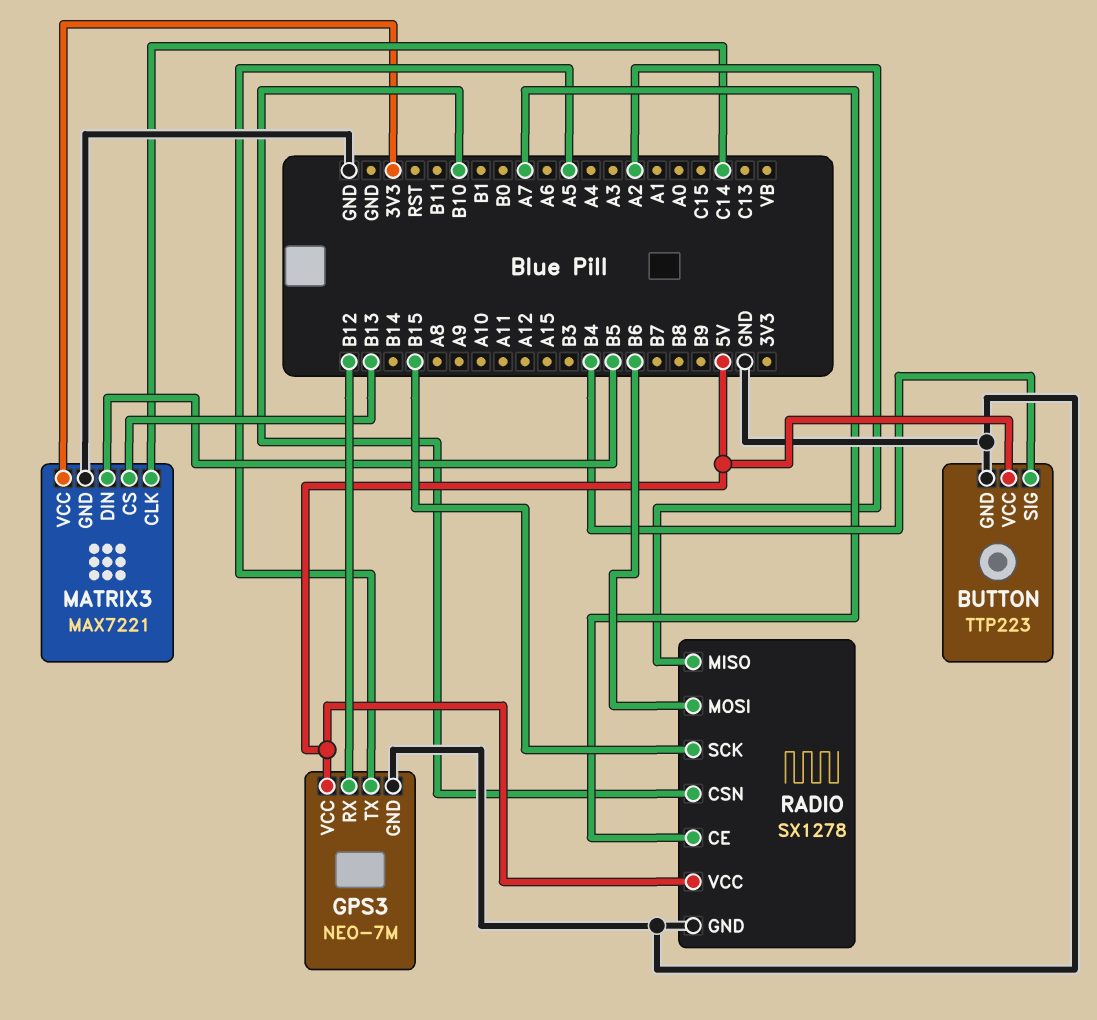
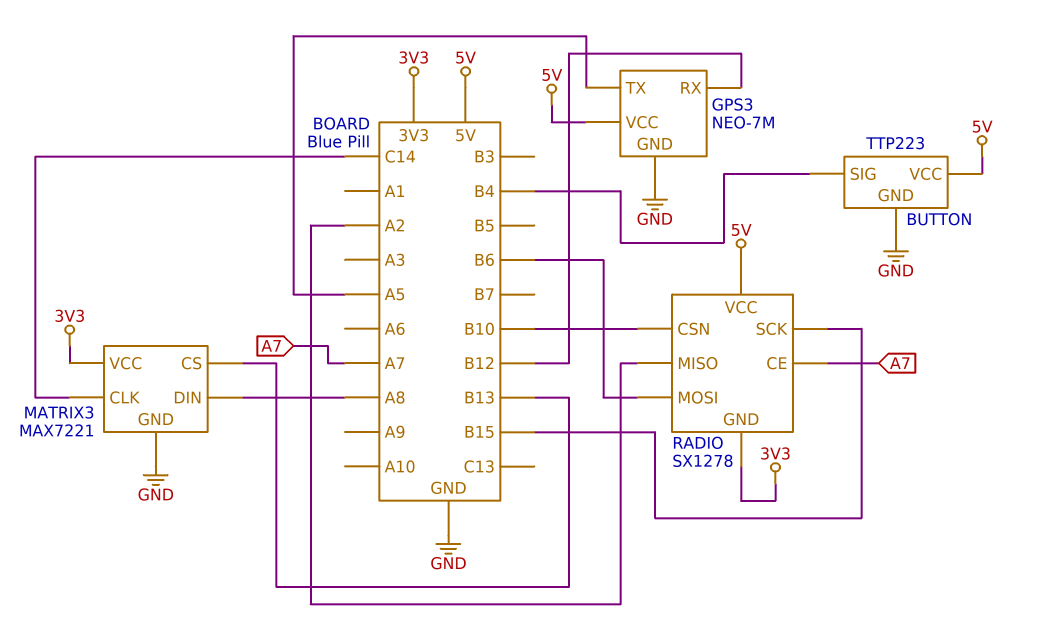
MATRIX3 pin DIN: B5 -> A8
RADIO pin GND: GND -> 3V3

